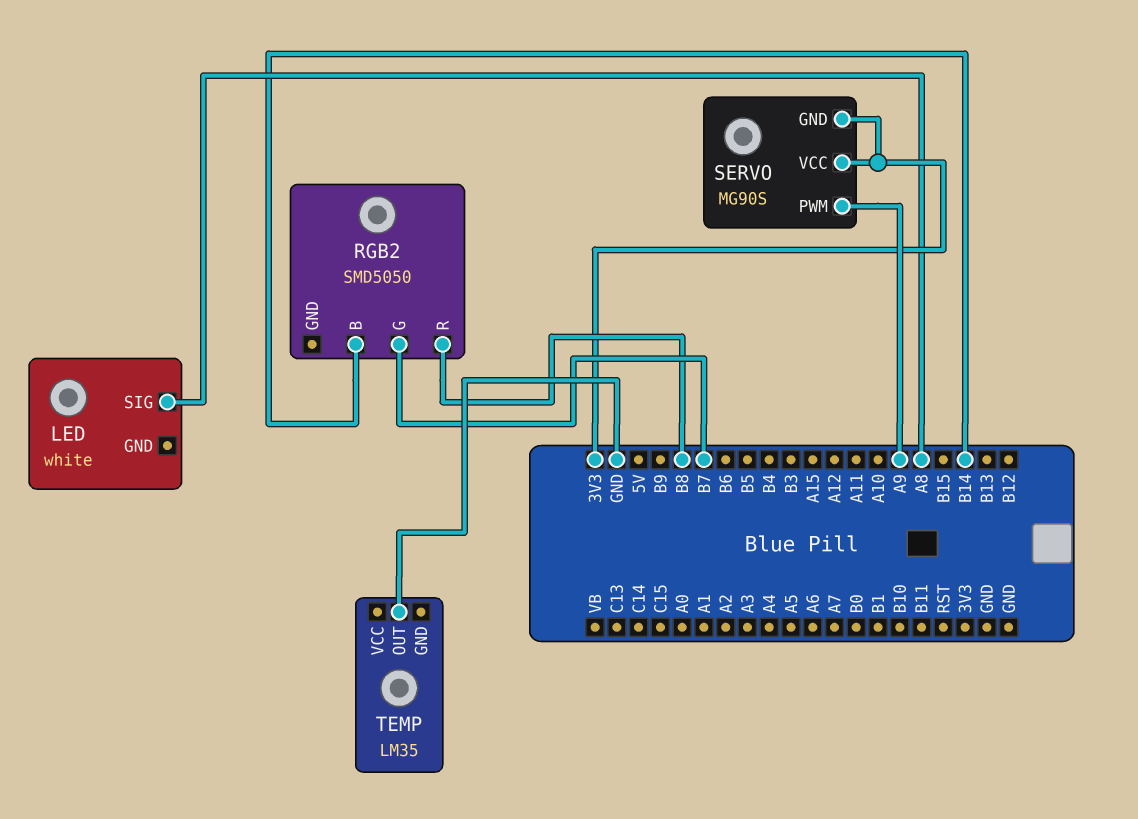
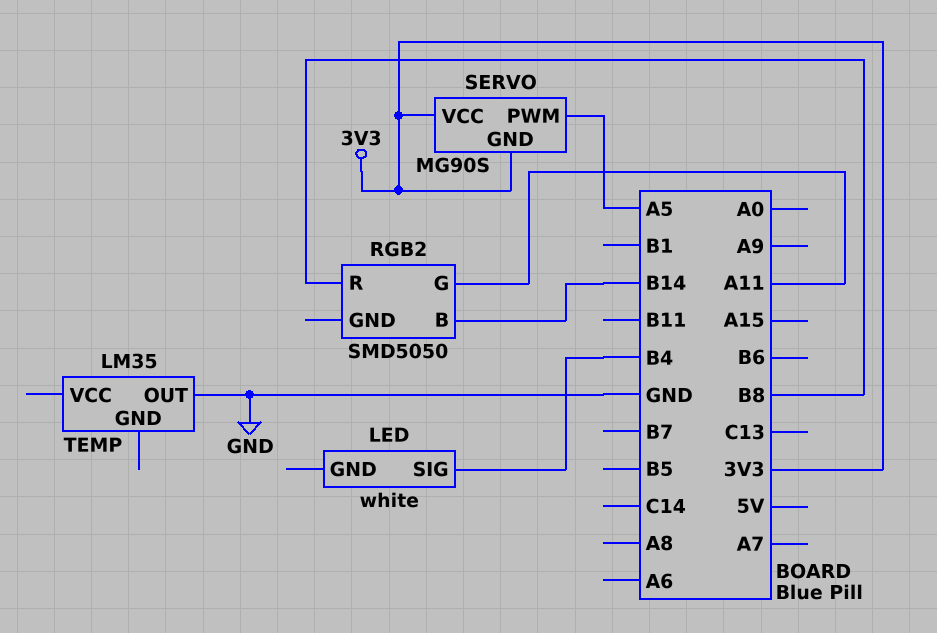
LED pin SIG: A8 -> B4
RGB2 pin G: B7 -> A11
SERVO pin PWM: A9 -> A5

